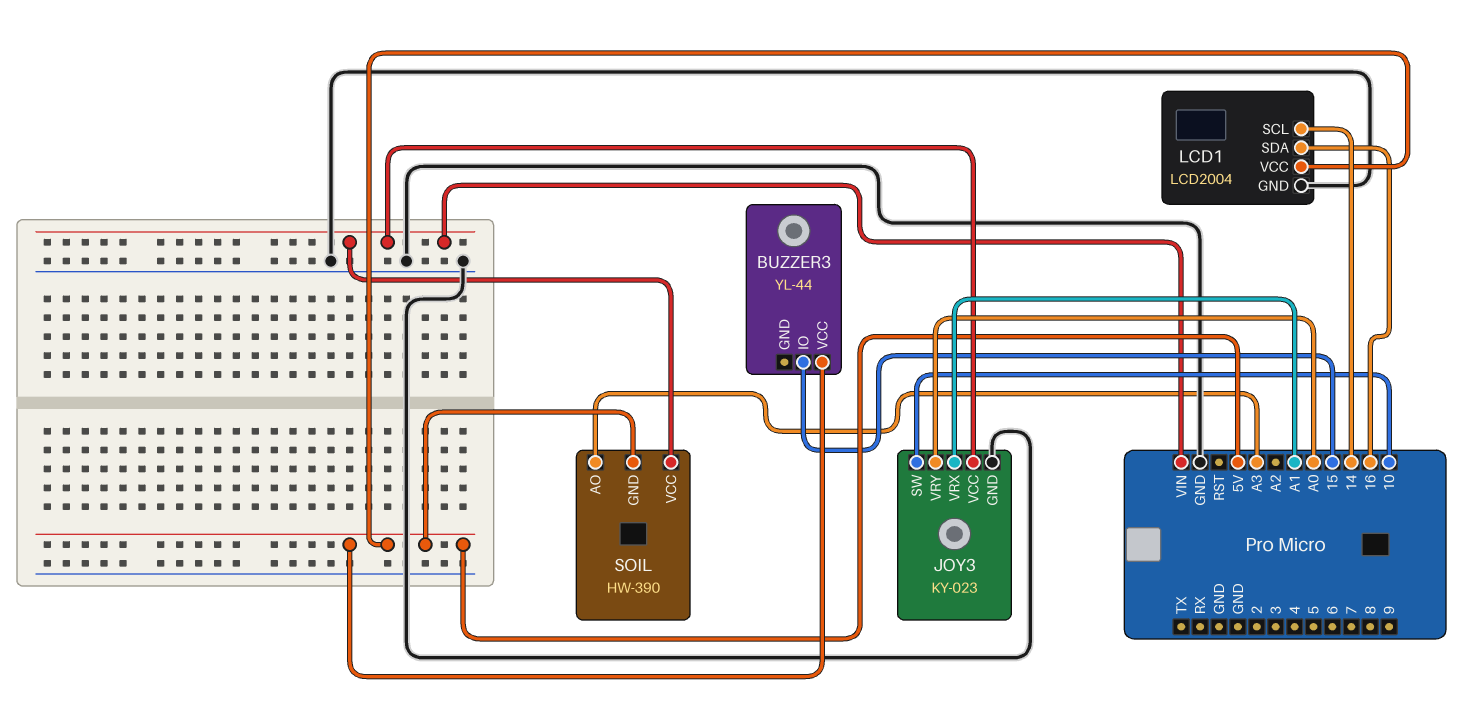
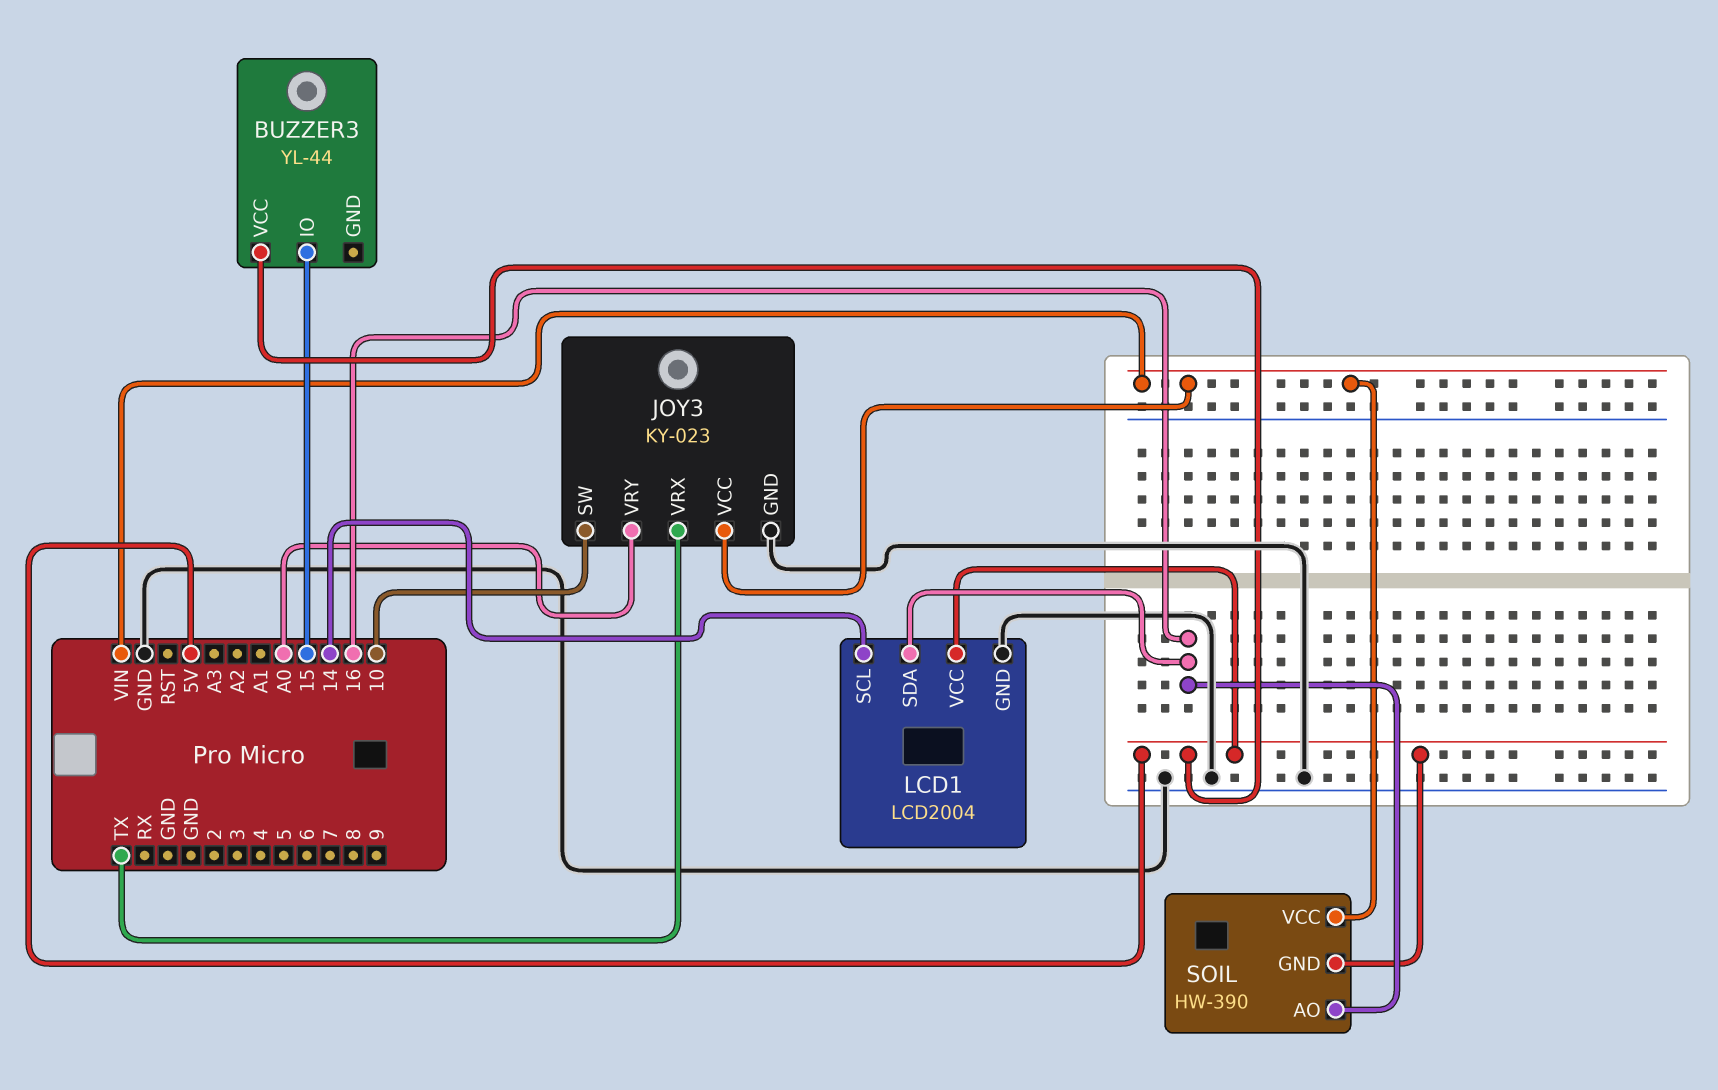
JOY3 pin VRX: A1 -> TX
SOIL pin AO: A3 -> 16

